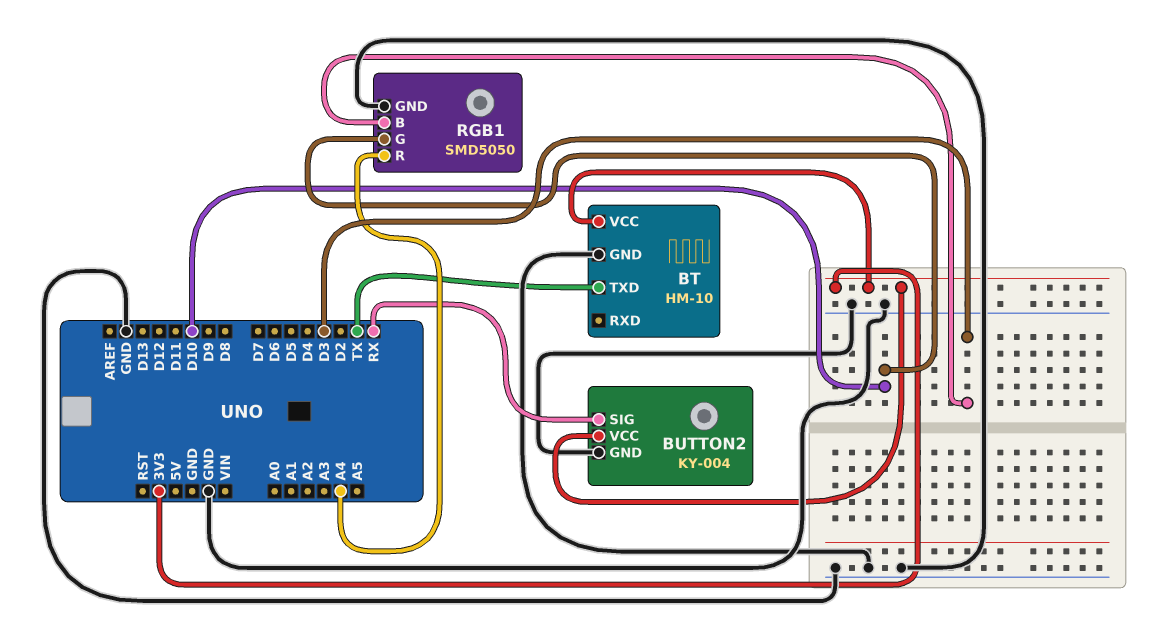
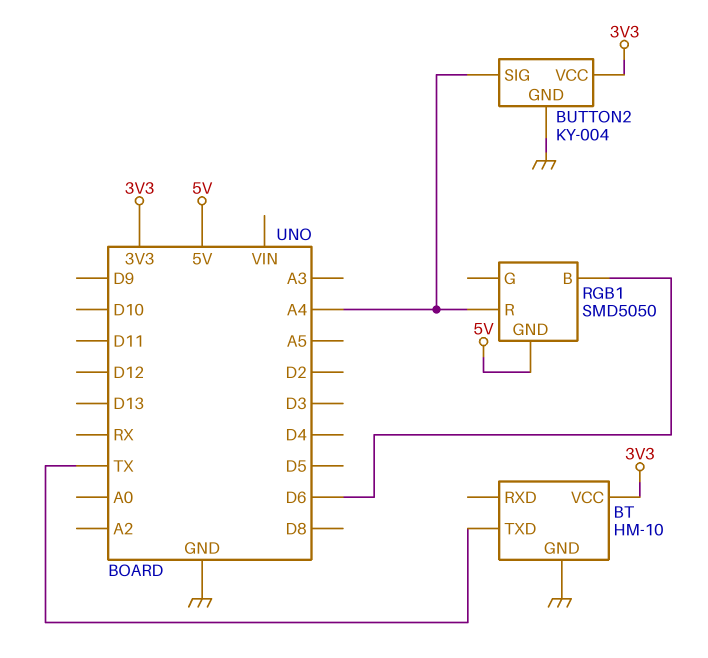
BUTTON2 pin SIG: RX -> A4
RGB1 pin B: D3 -> D6
RGB1 pin G: D10 -> none
RGB1 pin GND: GND -> 5V

